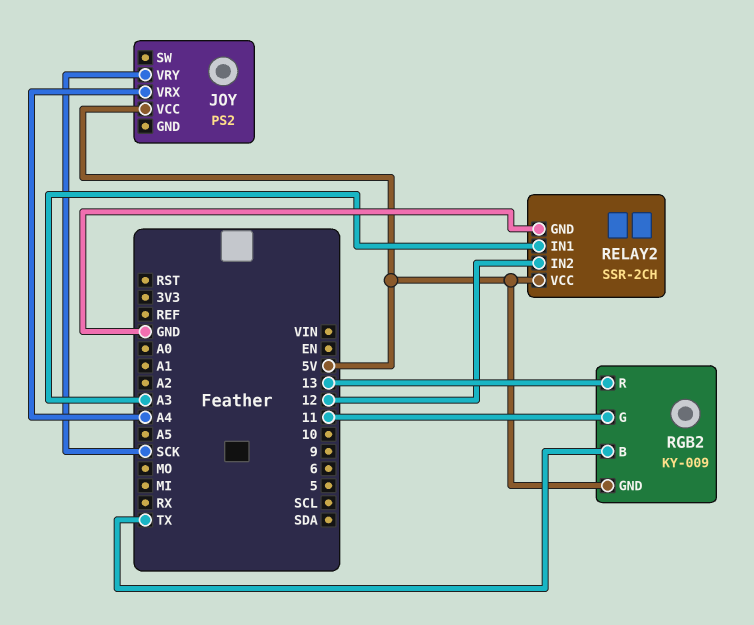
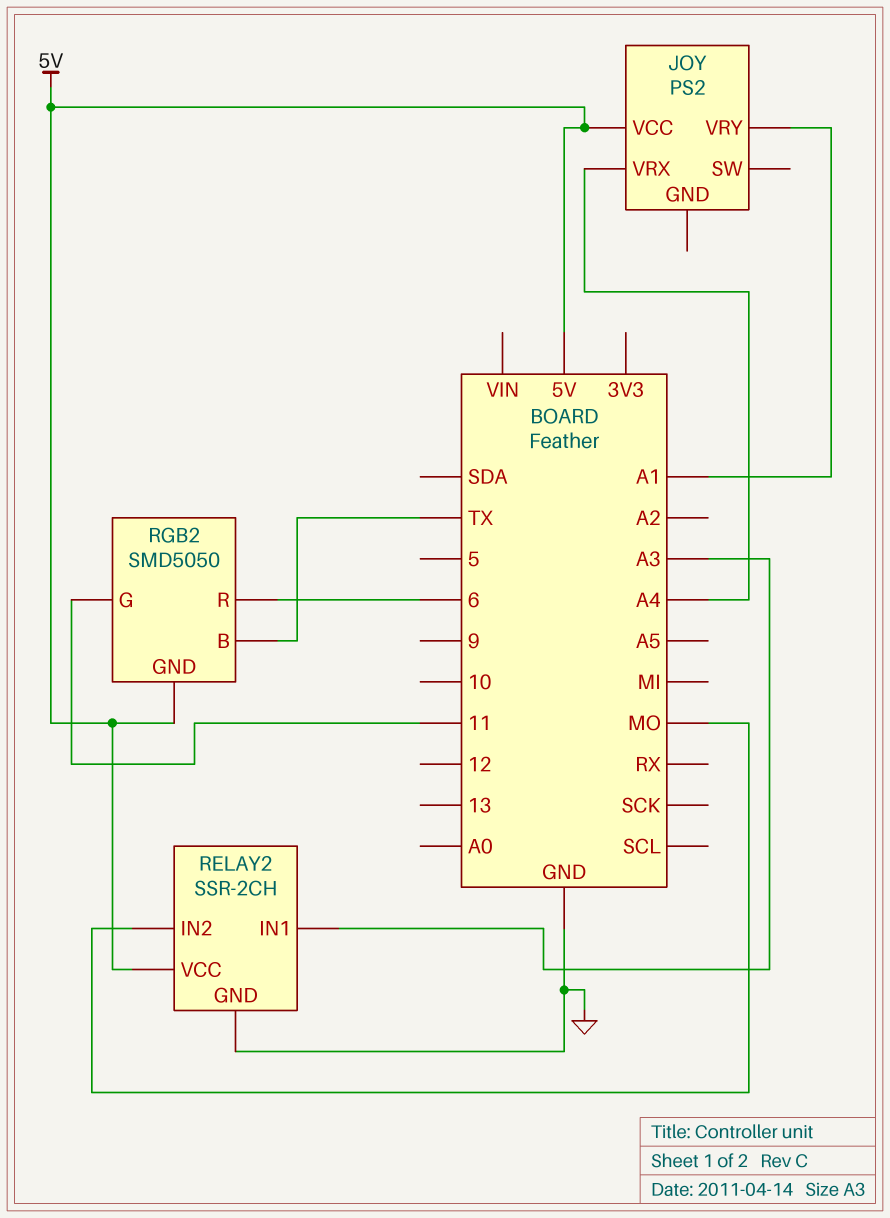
JOY pin VRY: SCK -> A1
RELAY2 pin IN2: 12 -> MO
RGB2: KY-009 -> SMD5050
RGB2 pin R: 13 -> 6

